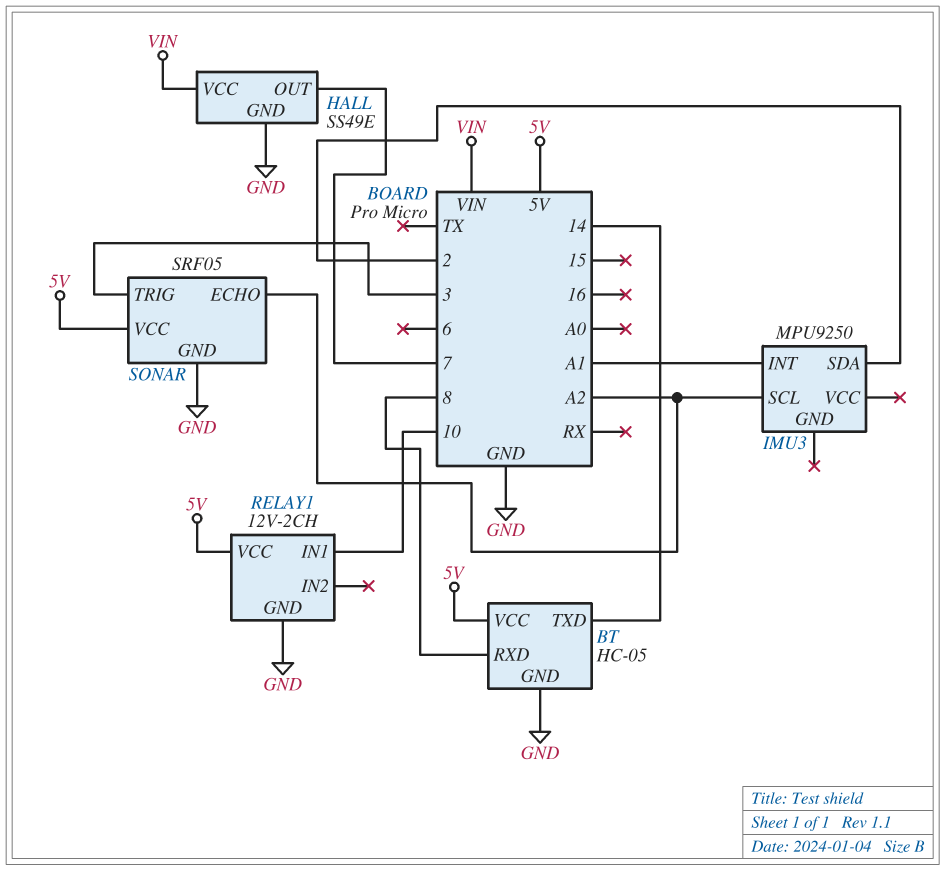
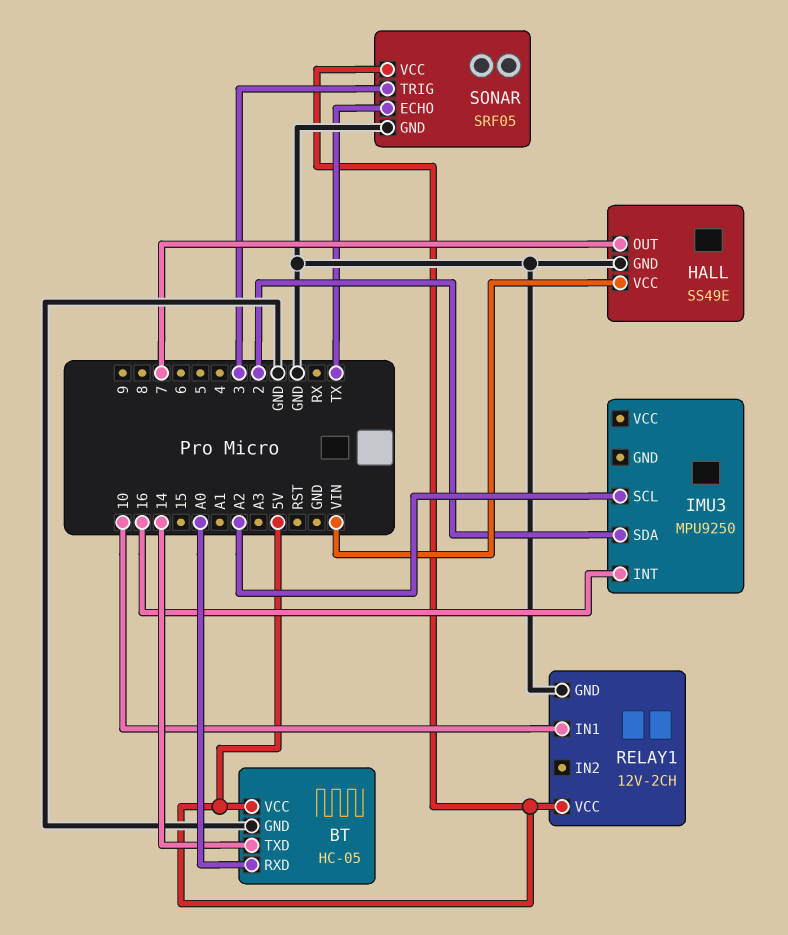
BT pin RXD: 8 -> A0
IMU3 pin INT: A1 -> 16
SONAR pin ECHO: A2 -> TX

